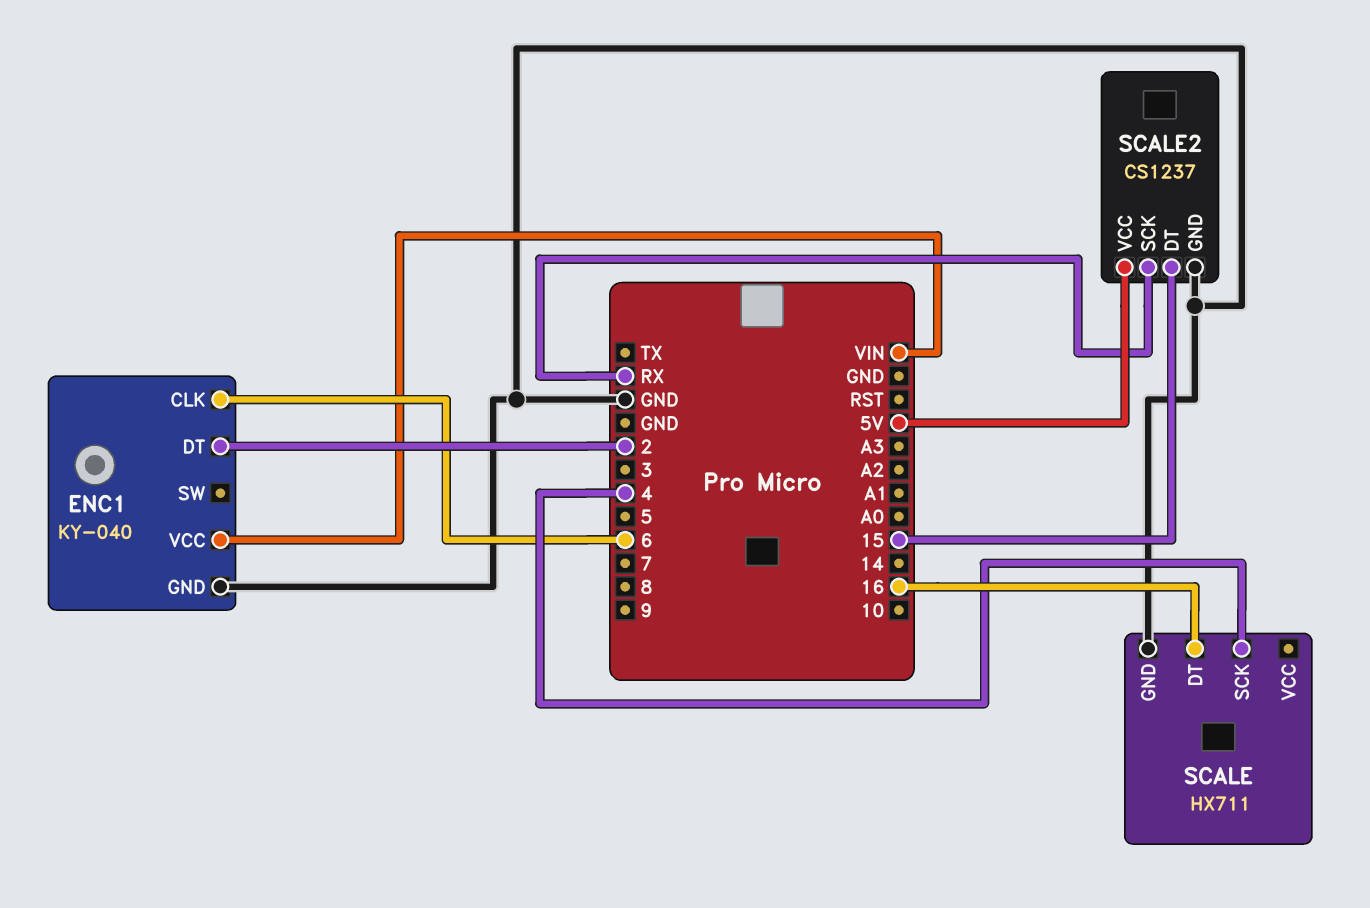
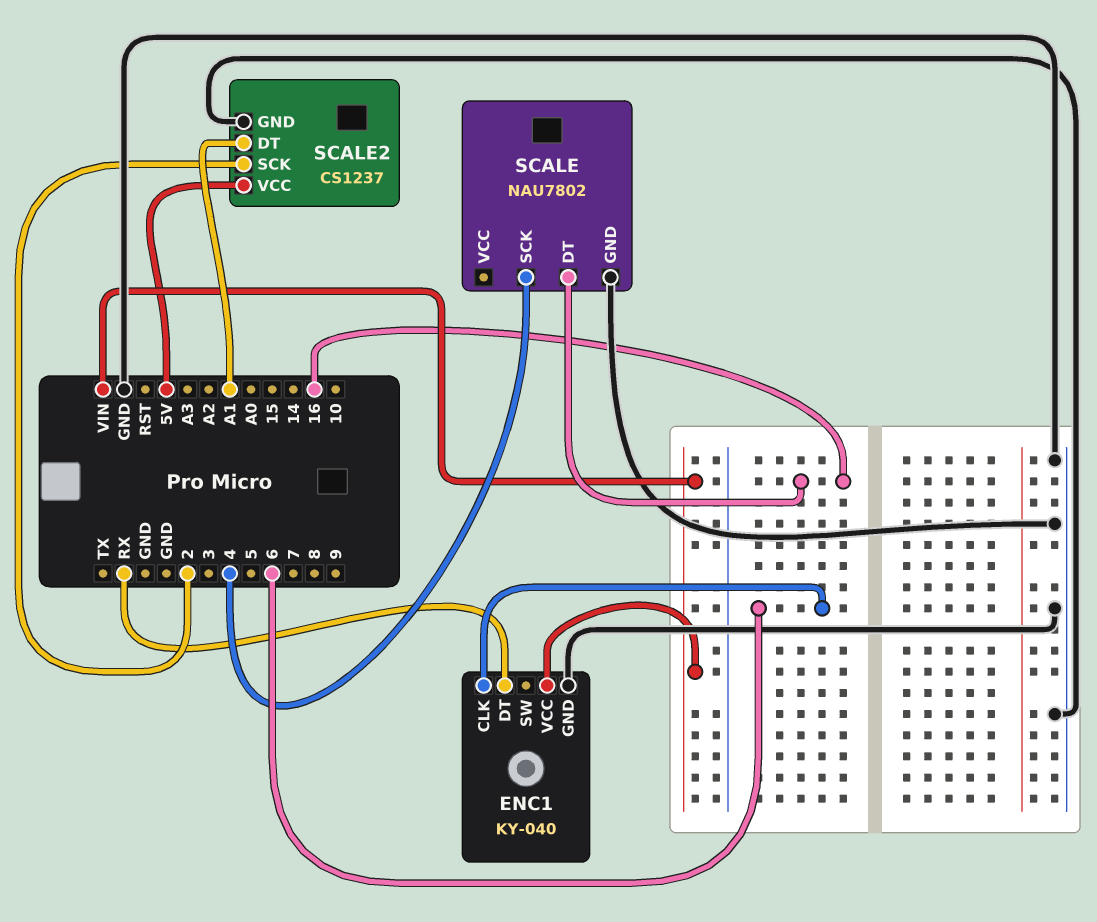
ENC1 pin DT: 2 -> RX
SCALE: HX711 -> NAU7802
SCALE2 pin DT: 15 -> A1
SCALE2 pin SCK: RX -> 2

